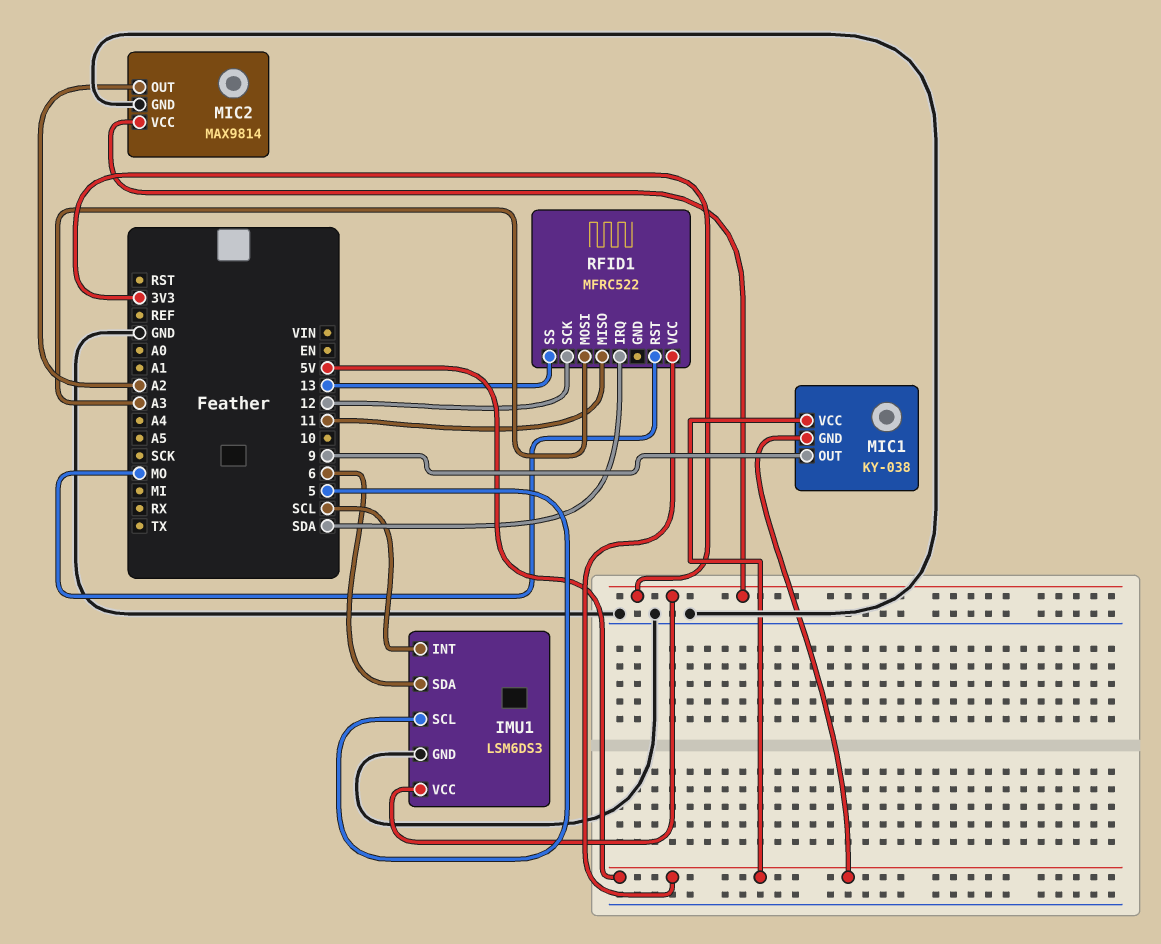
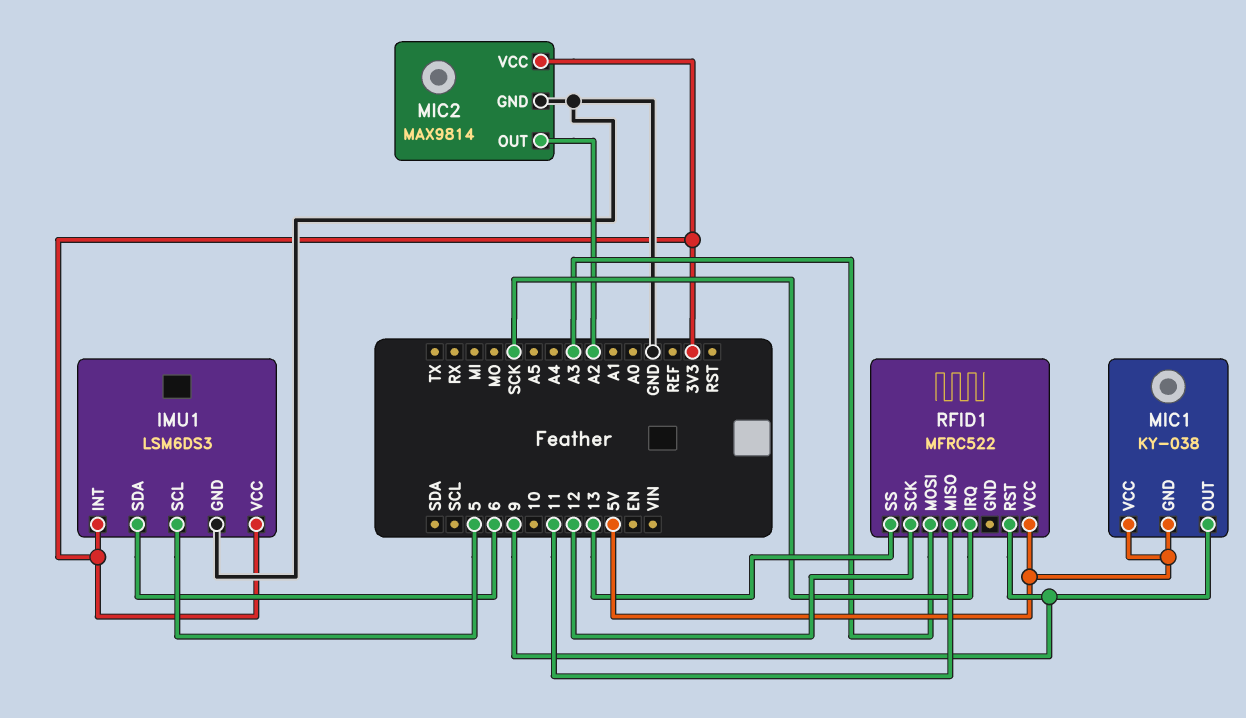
IMU1 pin INT: SCL -> 3V3
RFID1 pin IRQ: SDA -> SCK
RFID1 pin RST: MO -> 9

